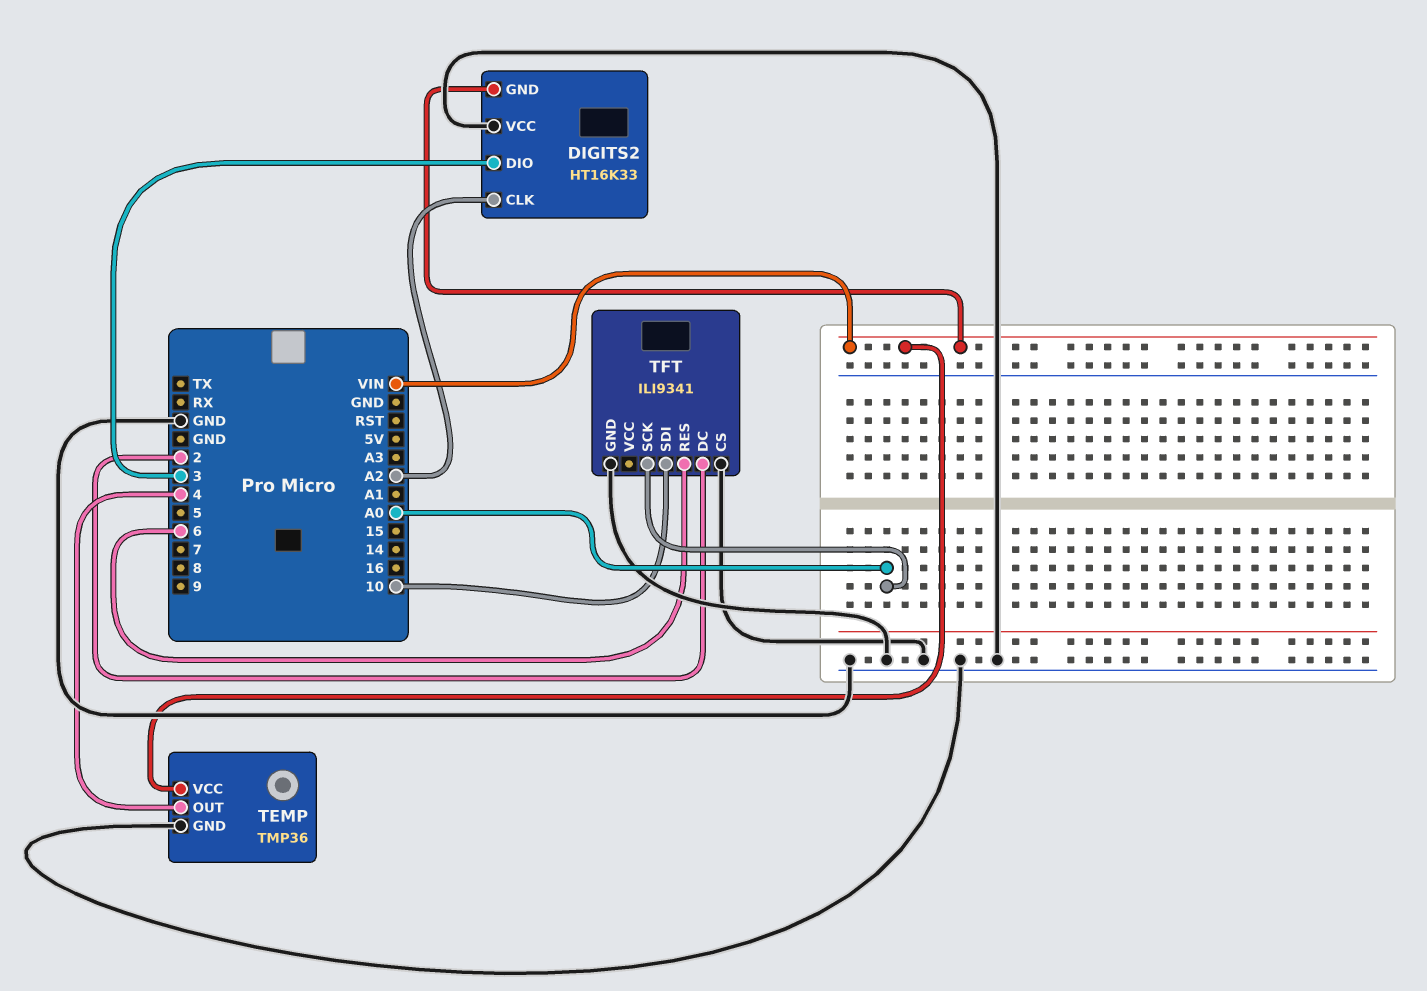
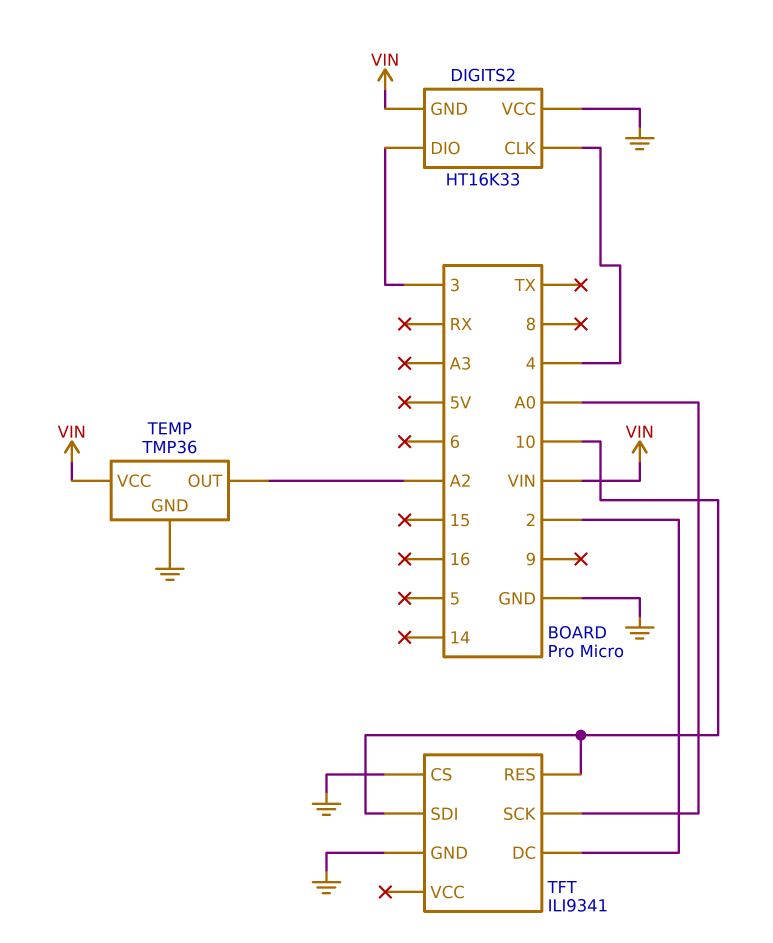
DIGITS2 pin CLK: A2 -> 4
TEMP pin OUT: 4 -> A2
TFT pin RES: 6 -> 10

